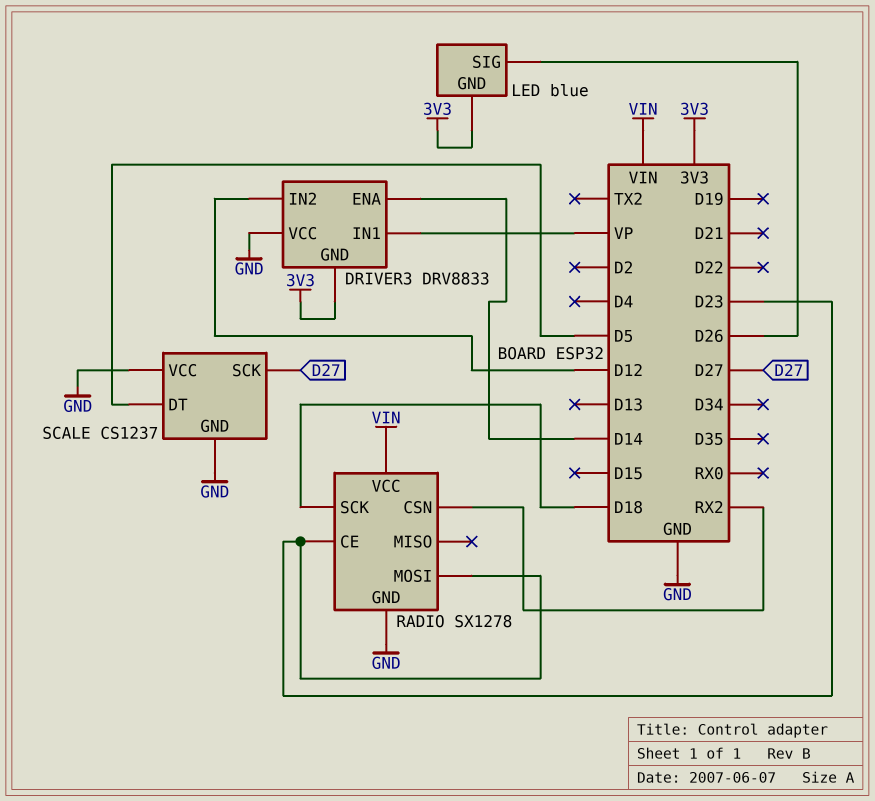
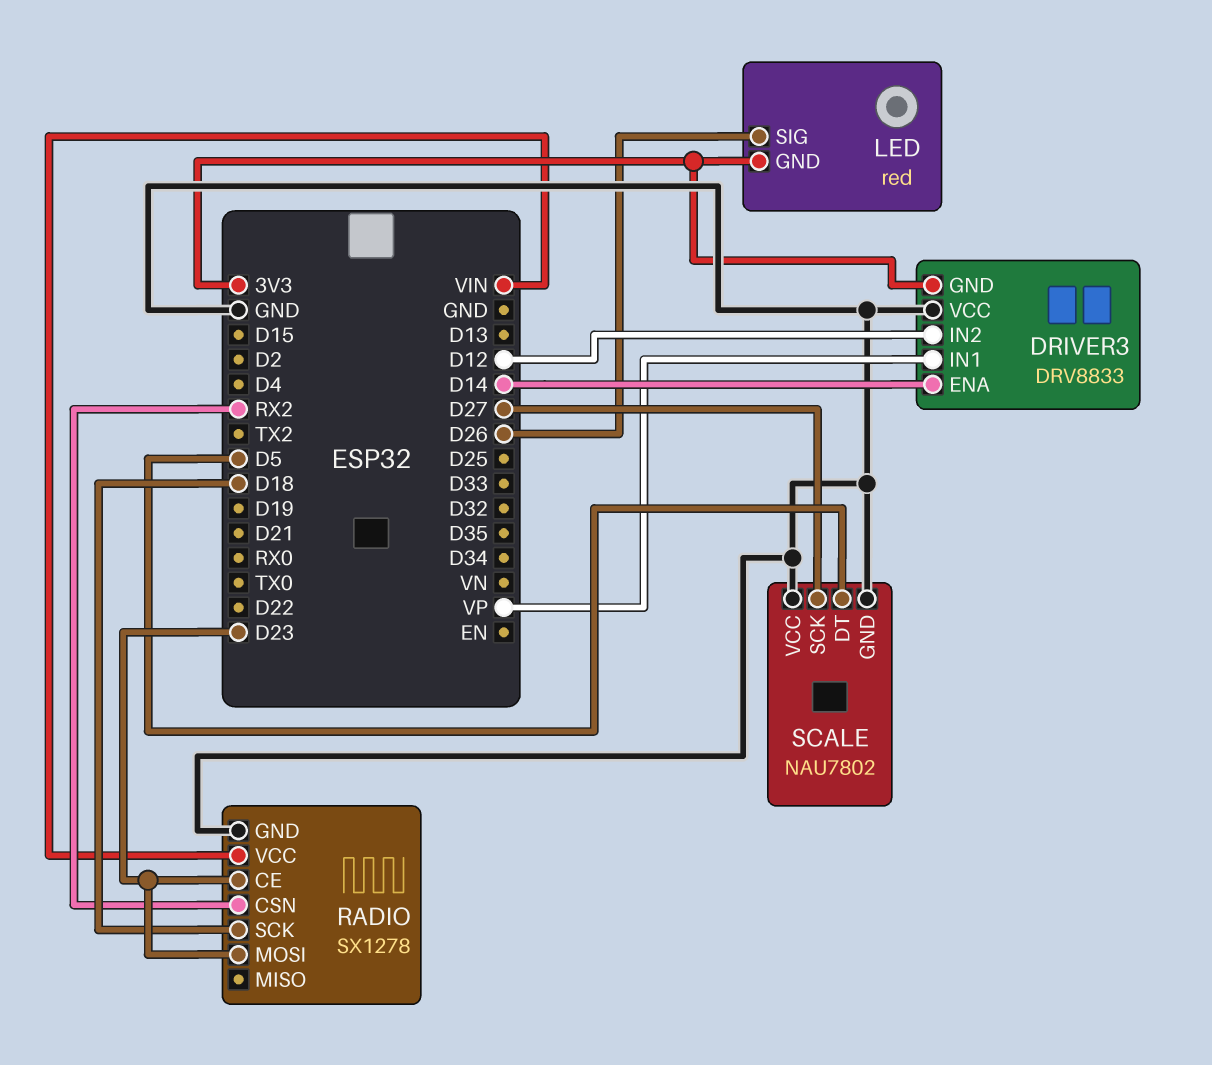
LED: blue -> red
SCALE: CS1237 -> NAU7802

